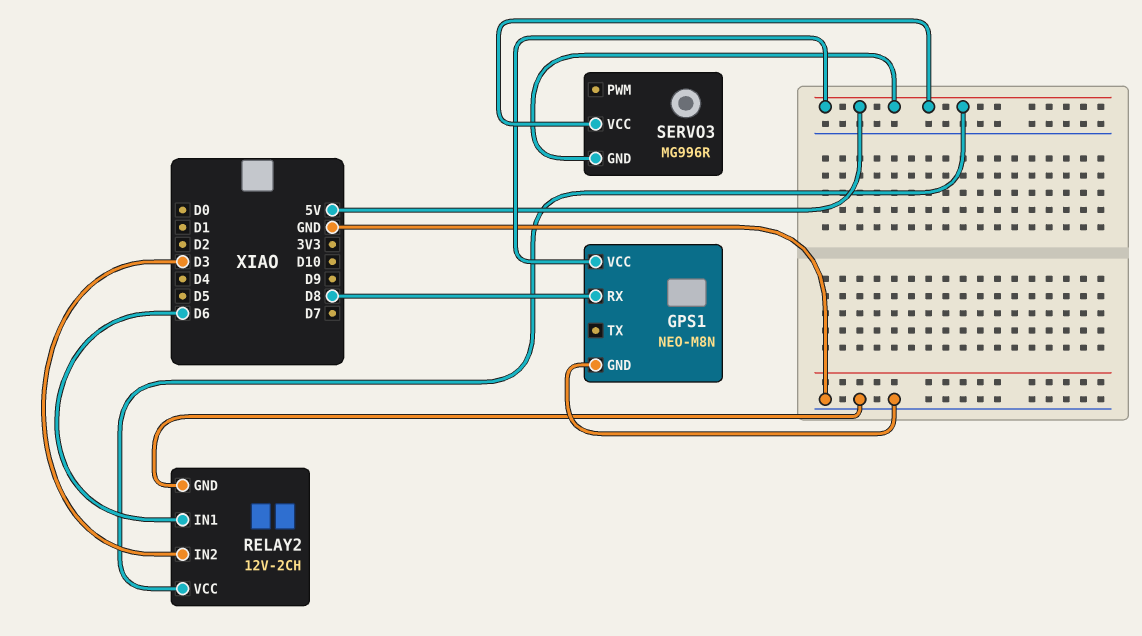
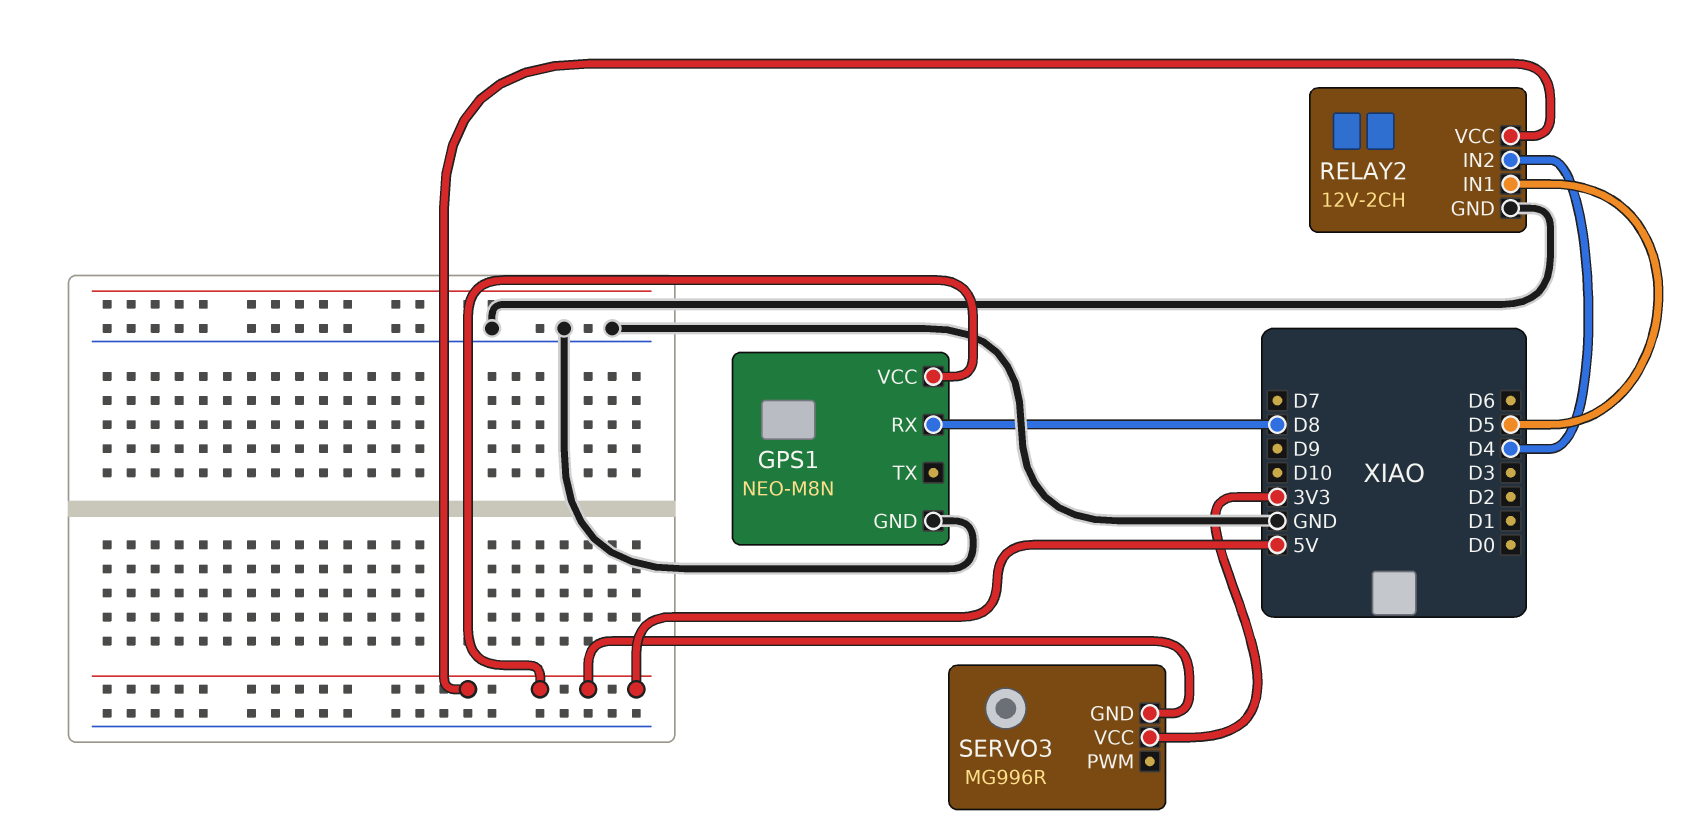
RELAY2 pin IN1: D6 -> D5
RELAY2 pin IN2: D3 -> D4
SERVO3 pin VCC: 5V -> 3V3

